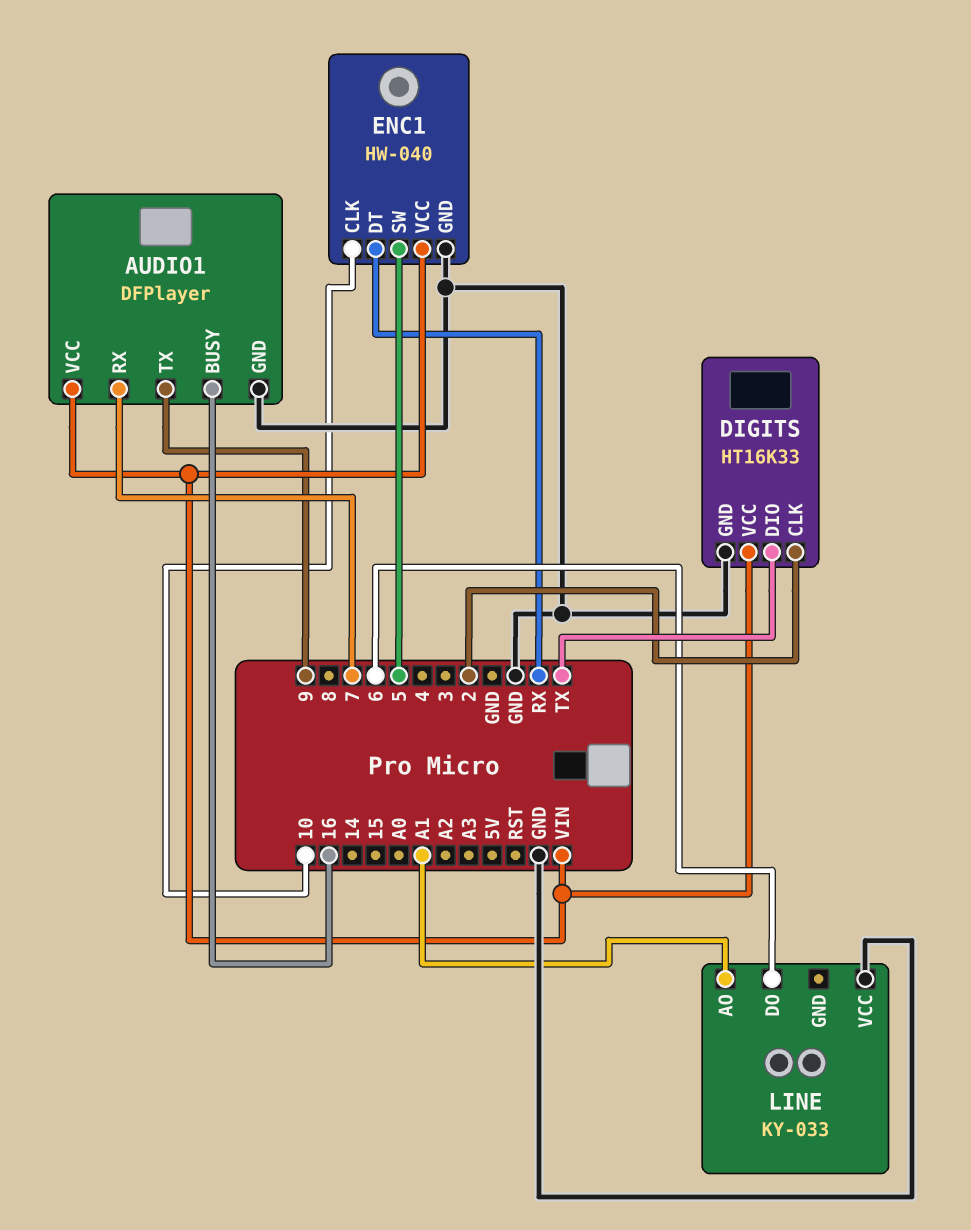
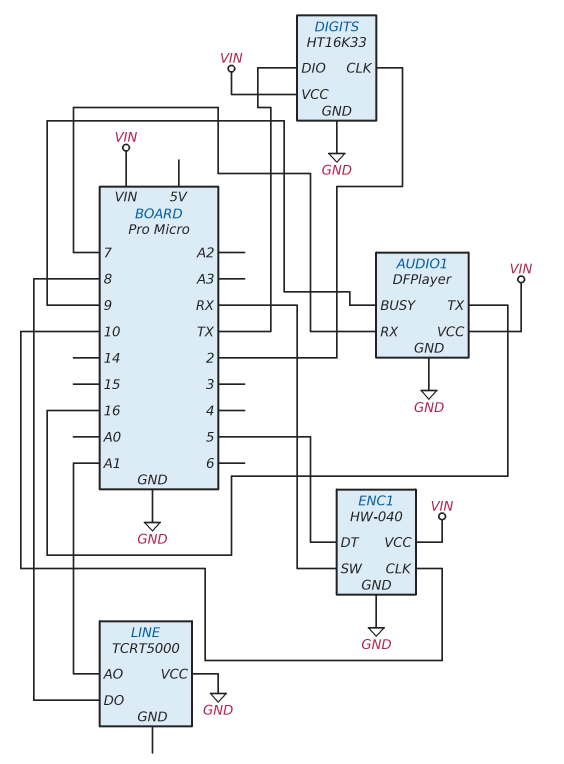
AUDIO1 pin BUSY: 16 -> 9
AUDIO1 pin TX: 9 -> 16
ENC1 pin DT: RX -> 5
ENC1 pin SW: 5 -> RX
LINE: KY-033 -> TCRT5000
LINE pin DO: 6 -> 8

